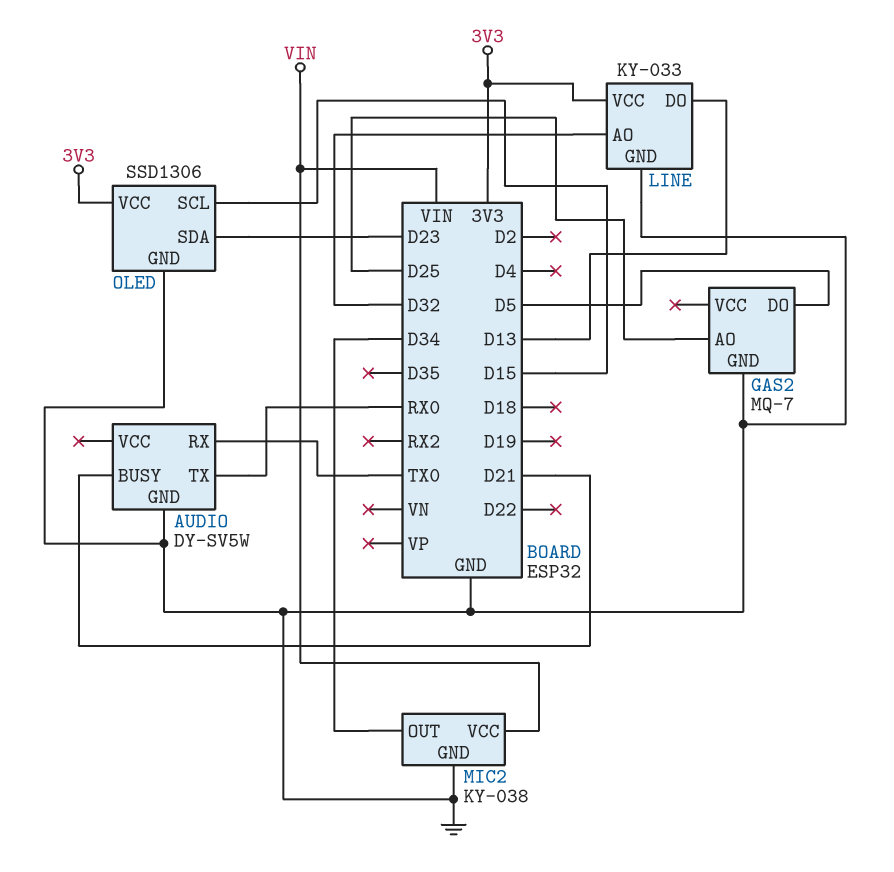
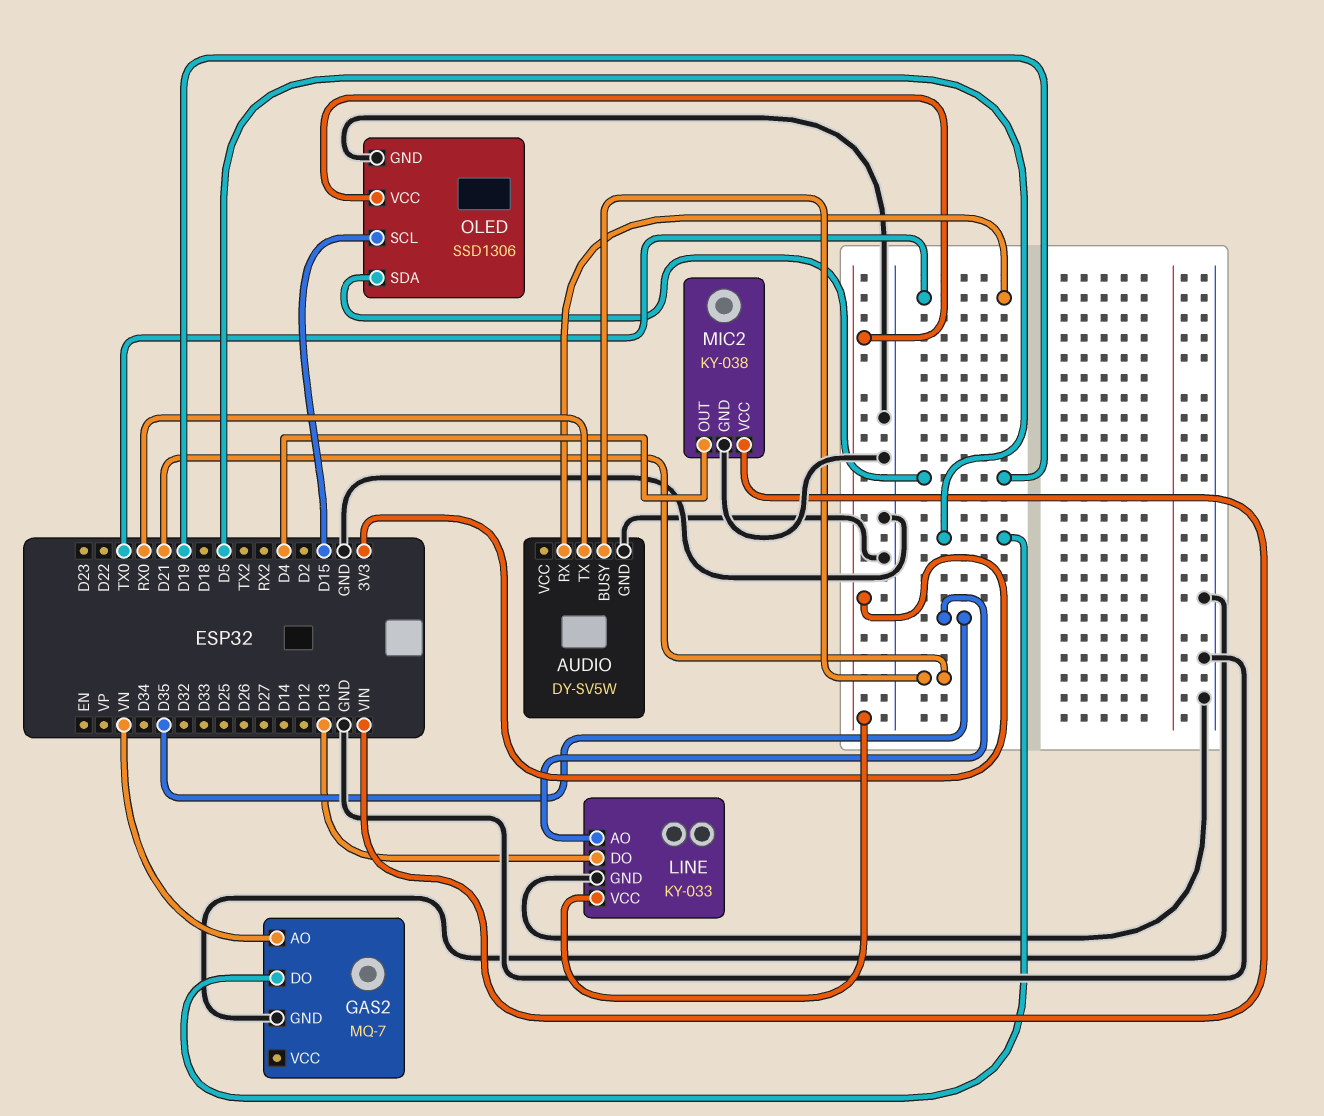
GAS2 pin AO: D25 -> VN
LINE pin AO: D32 -> D35
MIC2 pin OUT: D34 -> D4
OLED pin SDA: D23 -> D19

